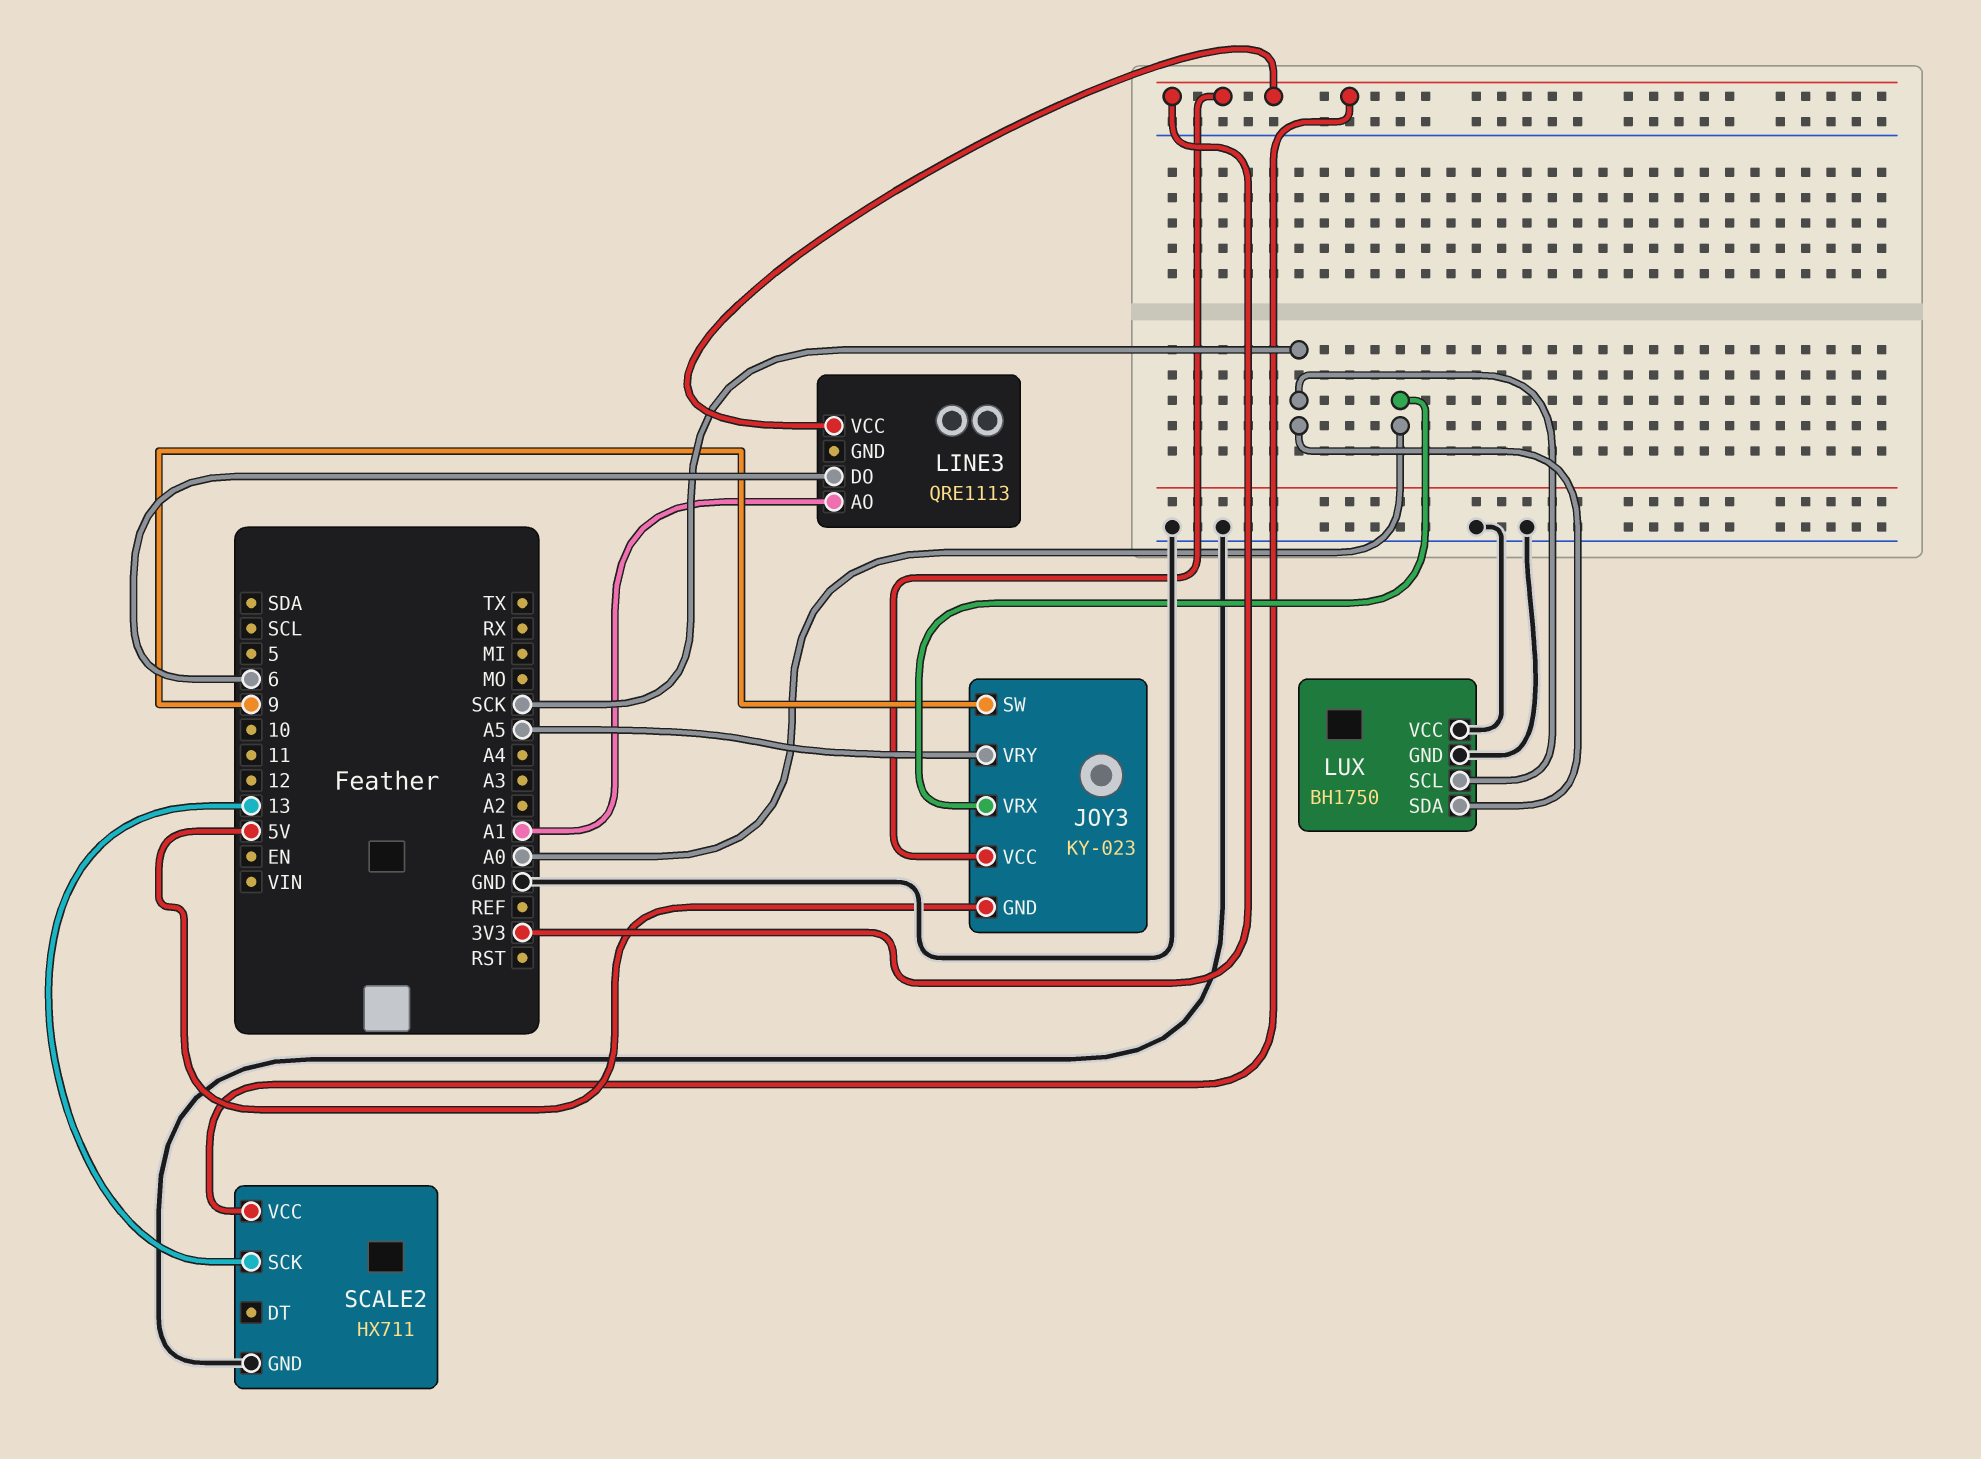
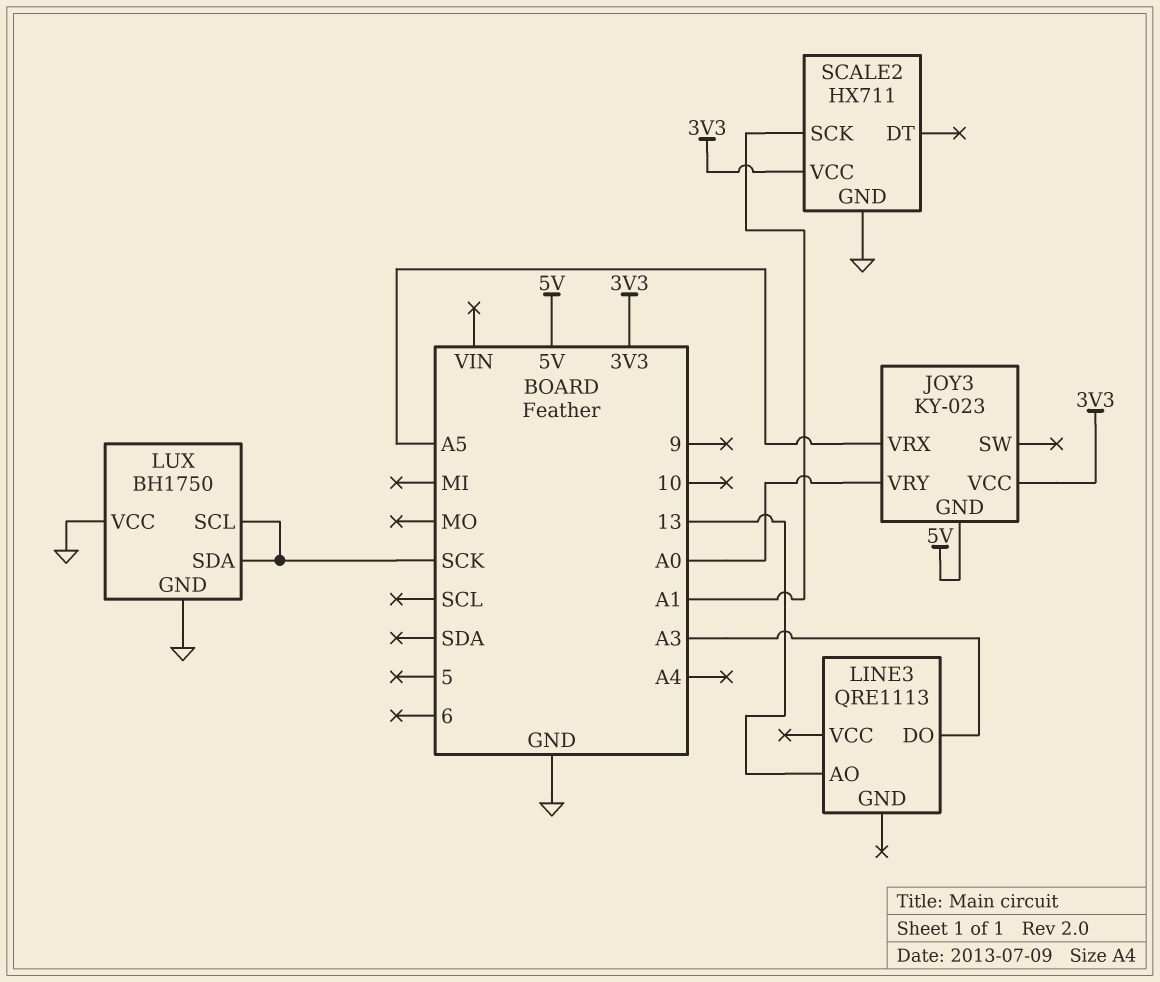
JOY3 pin SW: 9 -> none
JOY3 pin VRX: A0 -> A5
JOY3 pin VRY: A5 -> A0
LINE3 pin AO: A1 -> 13
LINE3 pin DO: 6 -> A3
LINE3 pin VCC: 3V3 -> none
SCALE2 pin SCK: 13 -> A1

